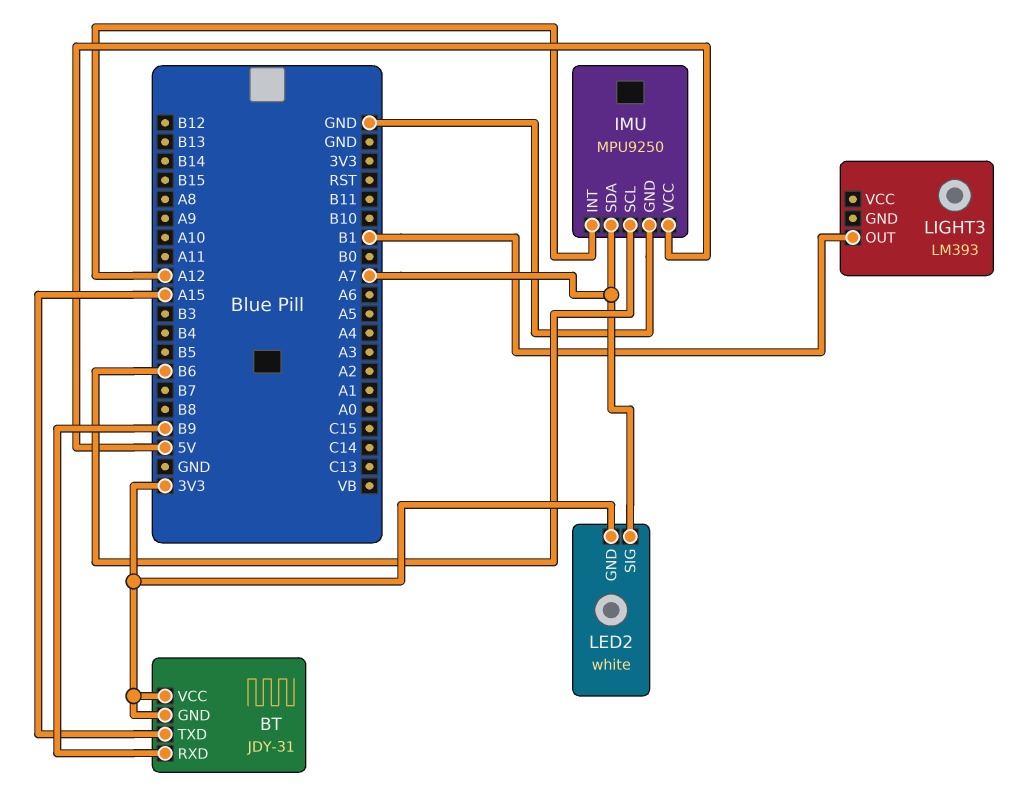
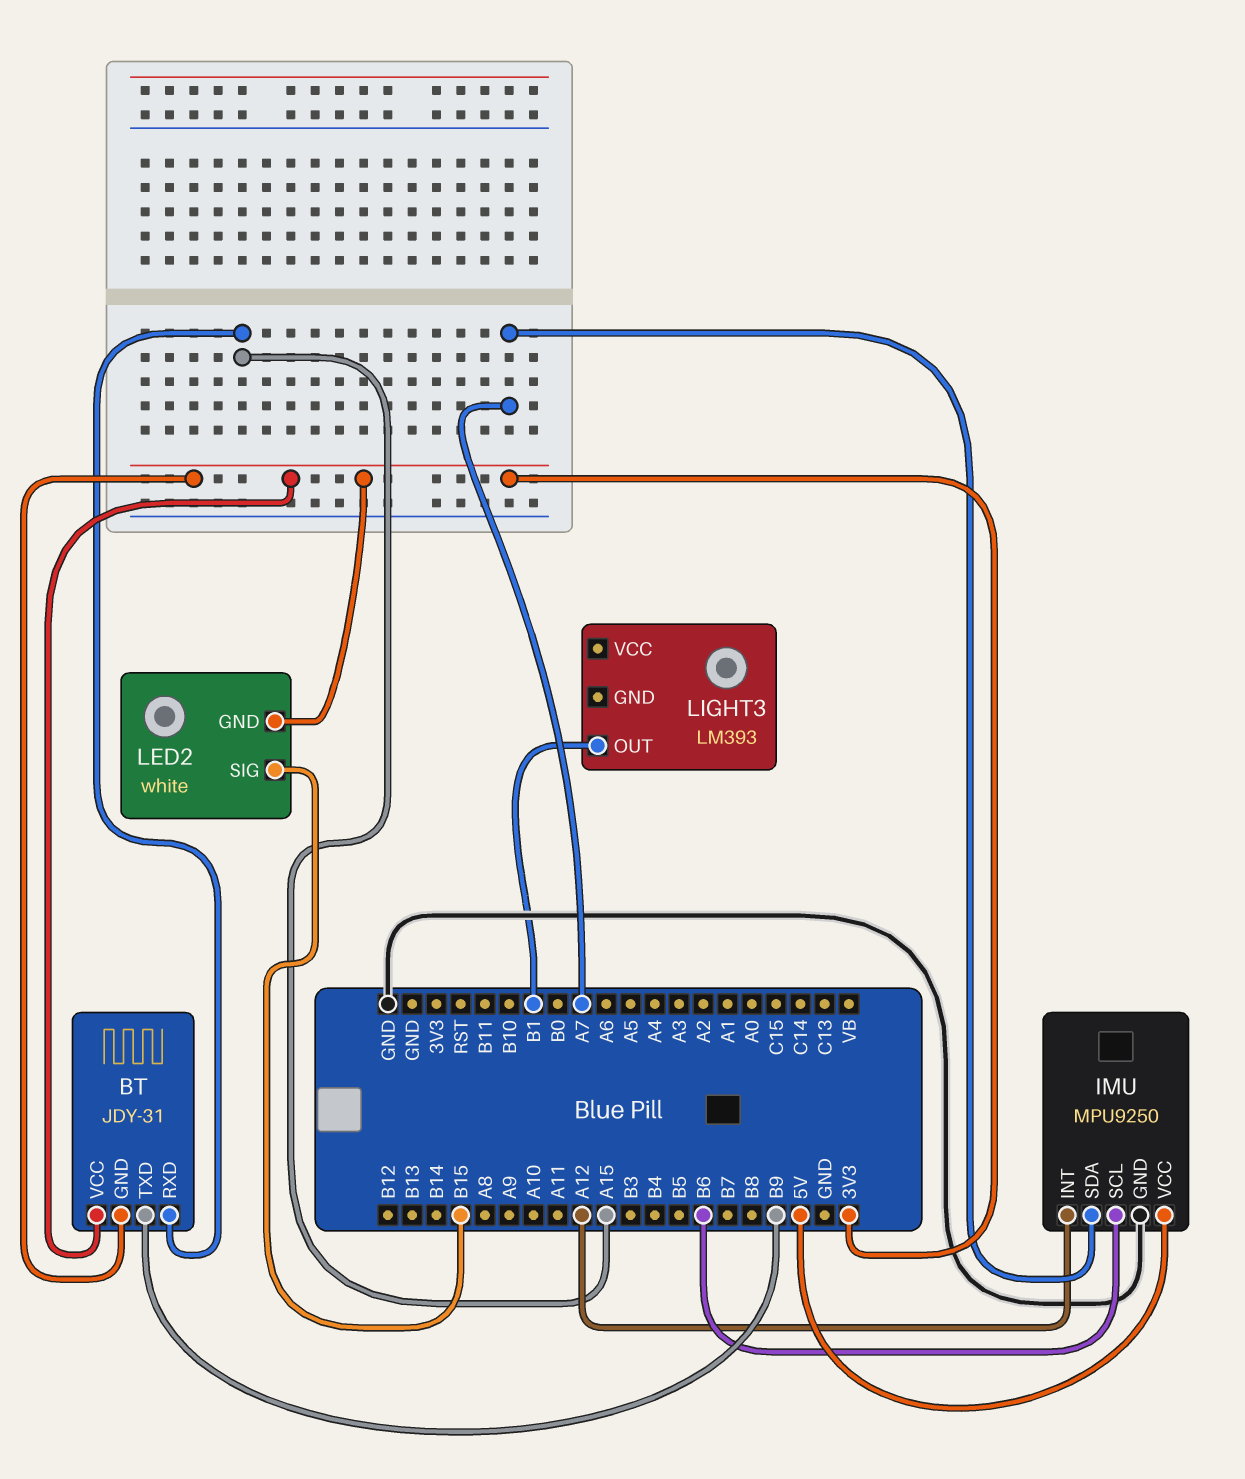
BT pin RXD: B9 -> A15
BT pin TXD: A15 -> B9
LED2 pin SIG: A7 -> B15

